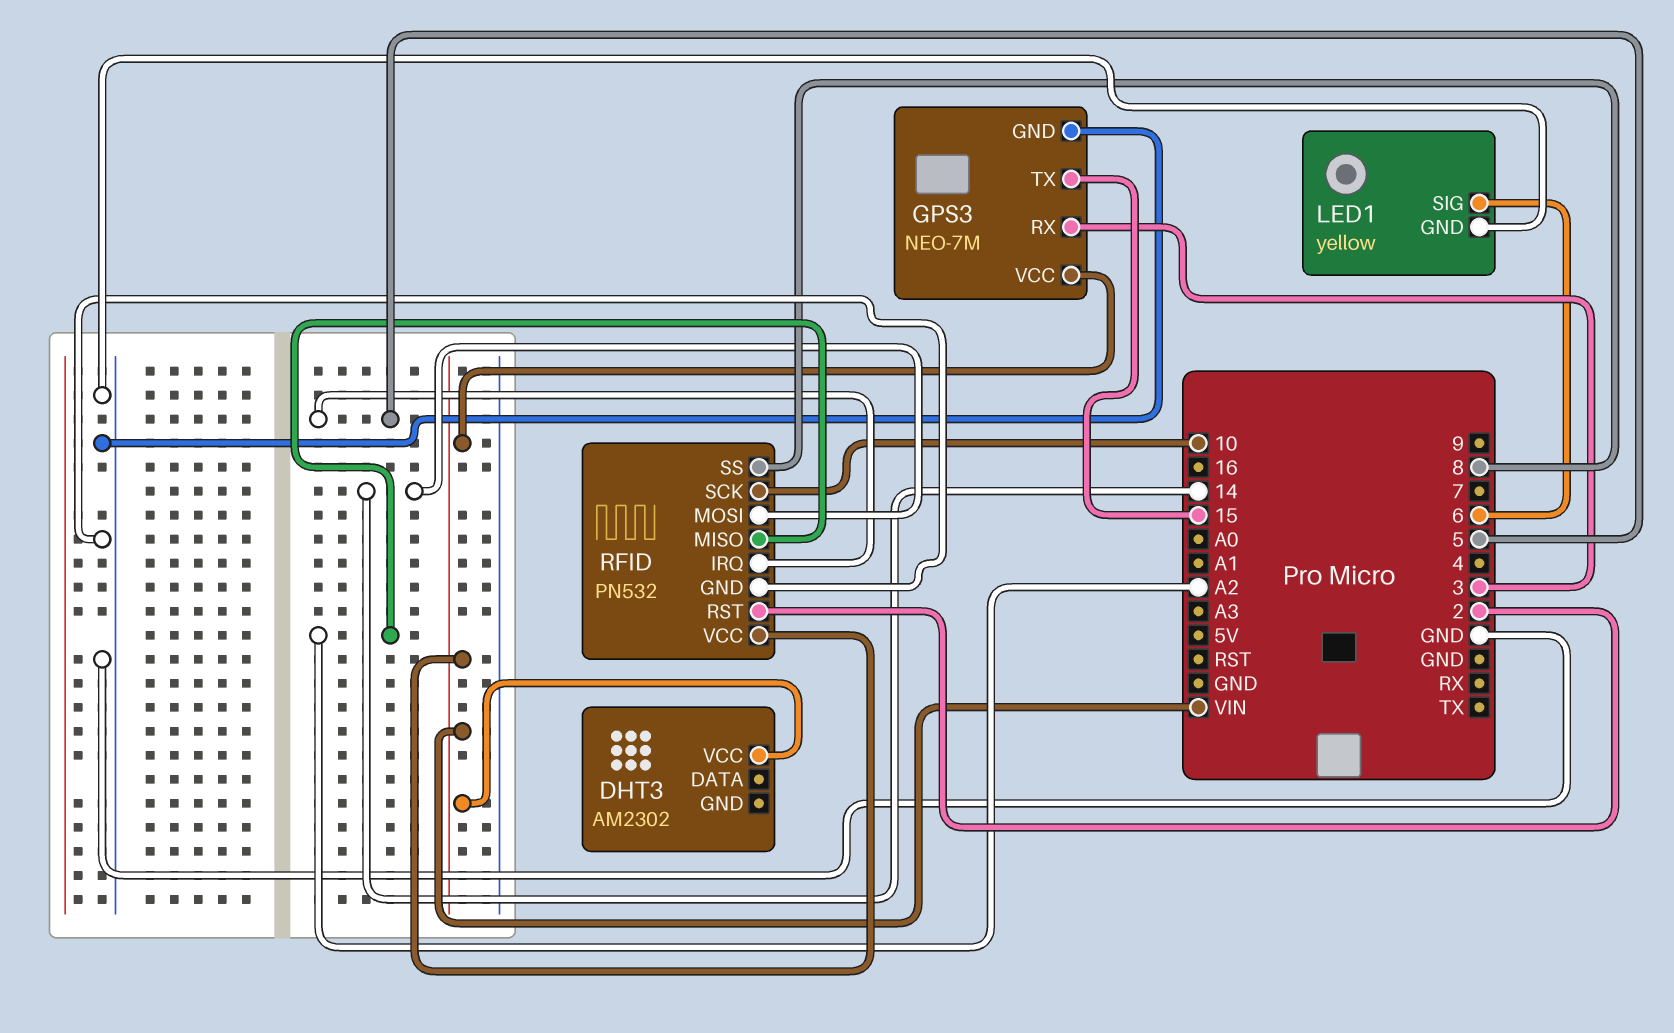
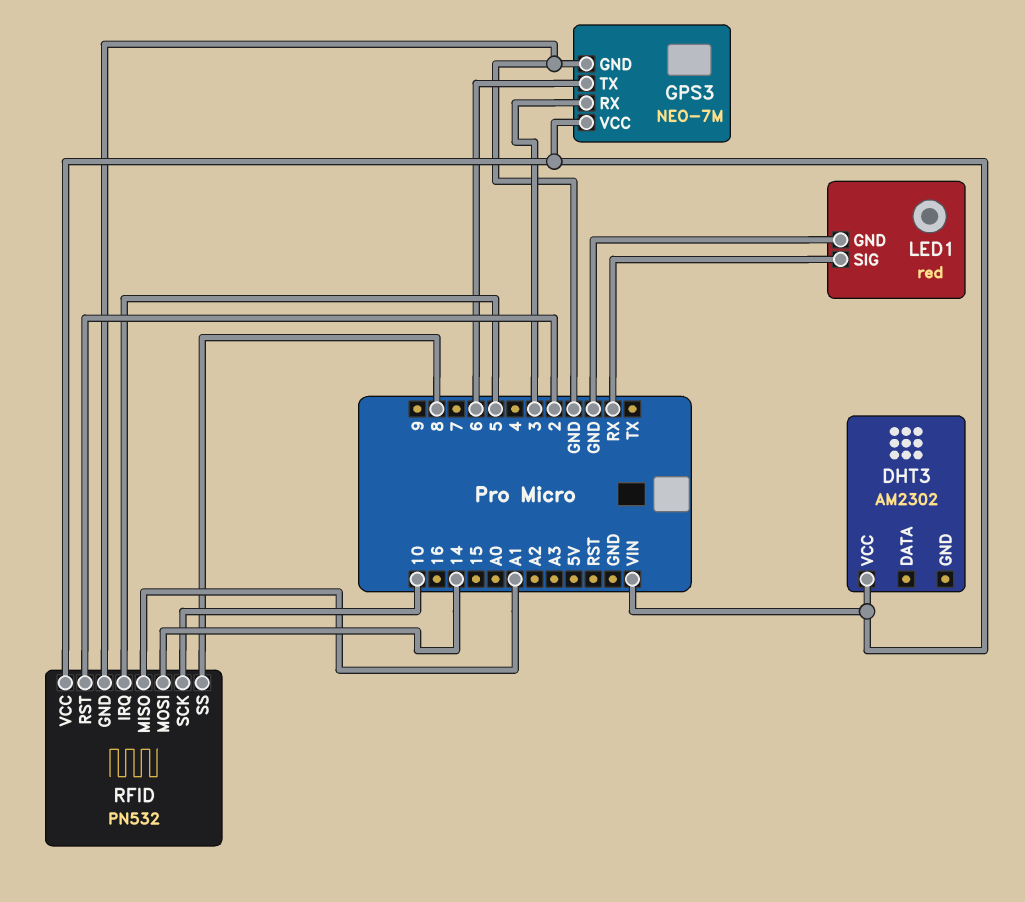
GPS3 pin TX: 15 -> 6
LED1: yellow -> red
LED1 pin SIG: 6 -> RX
RFID pin MISO: A2 -> A1

